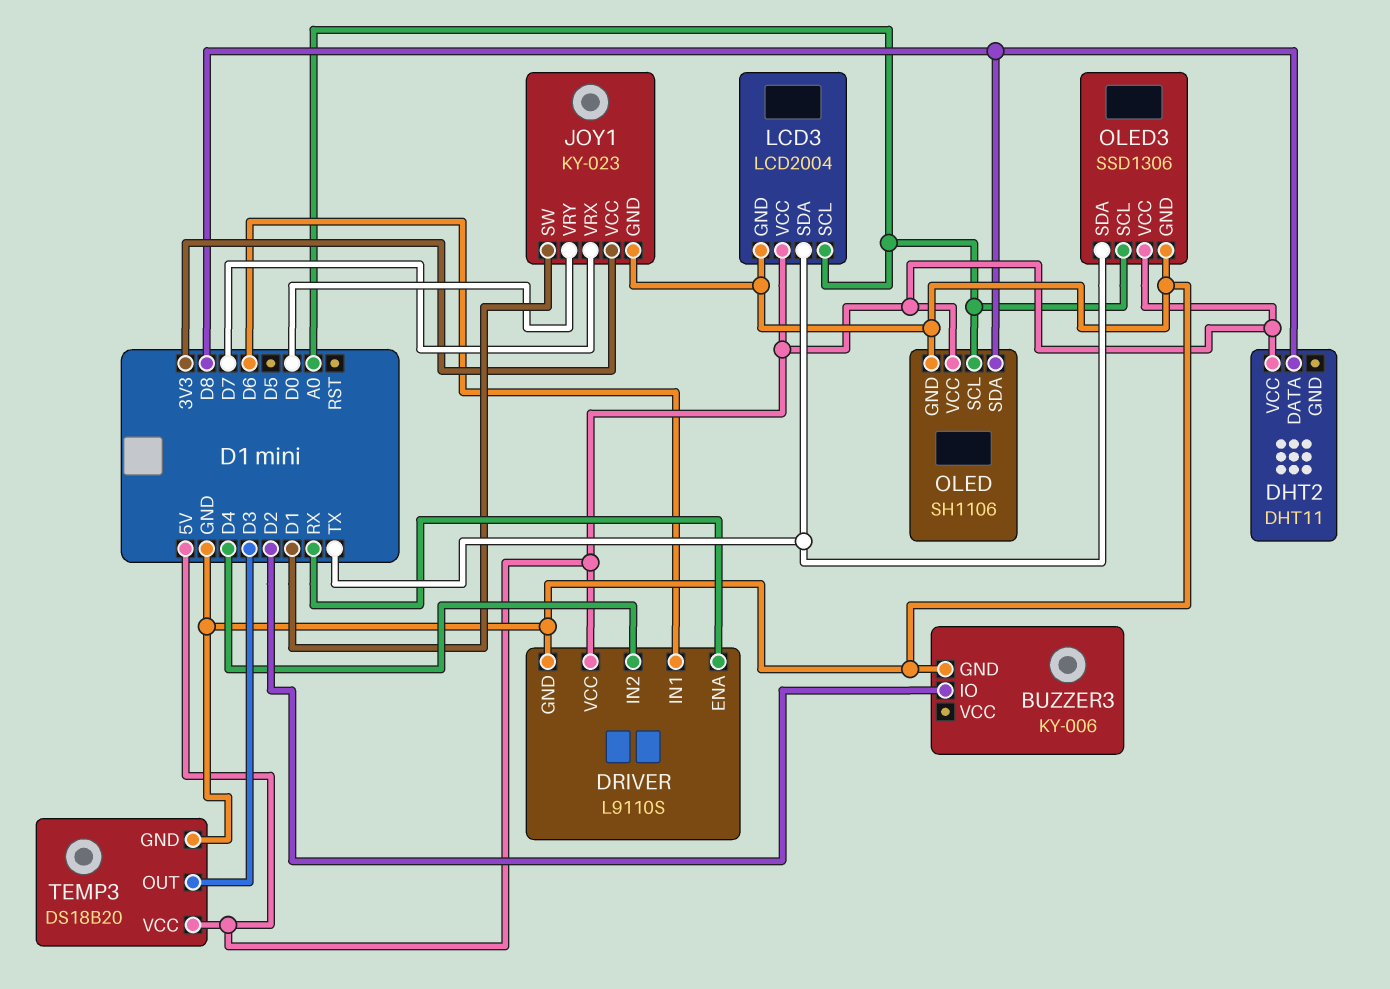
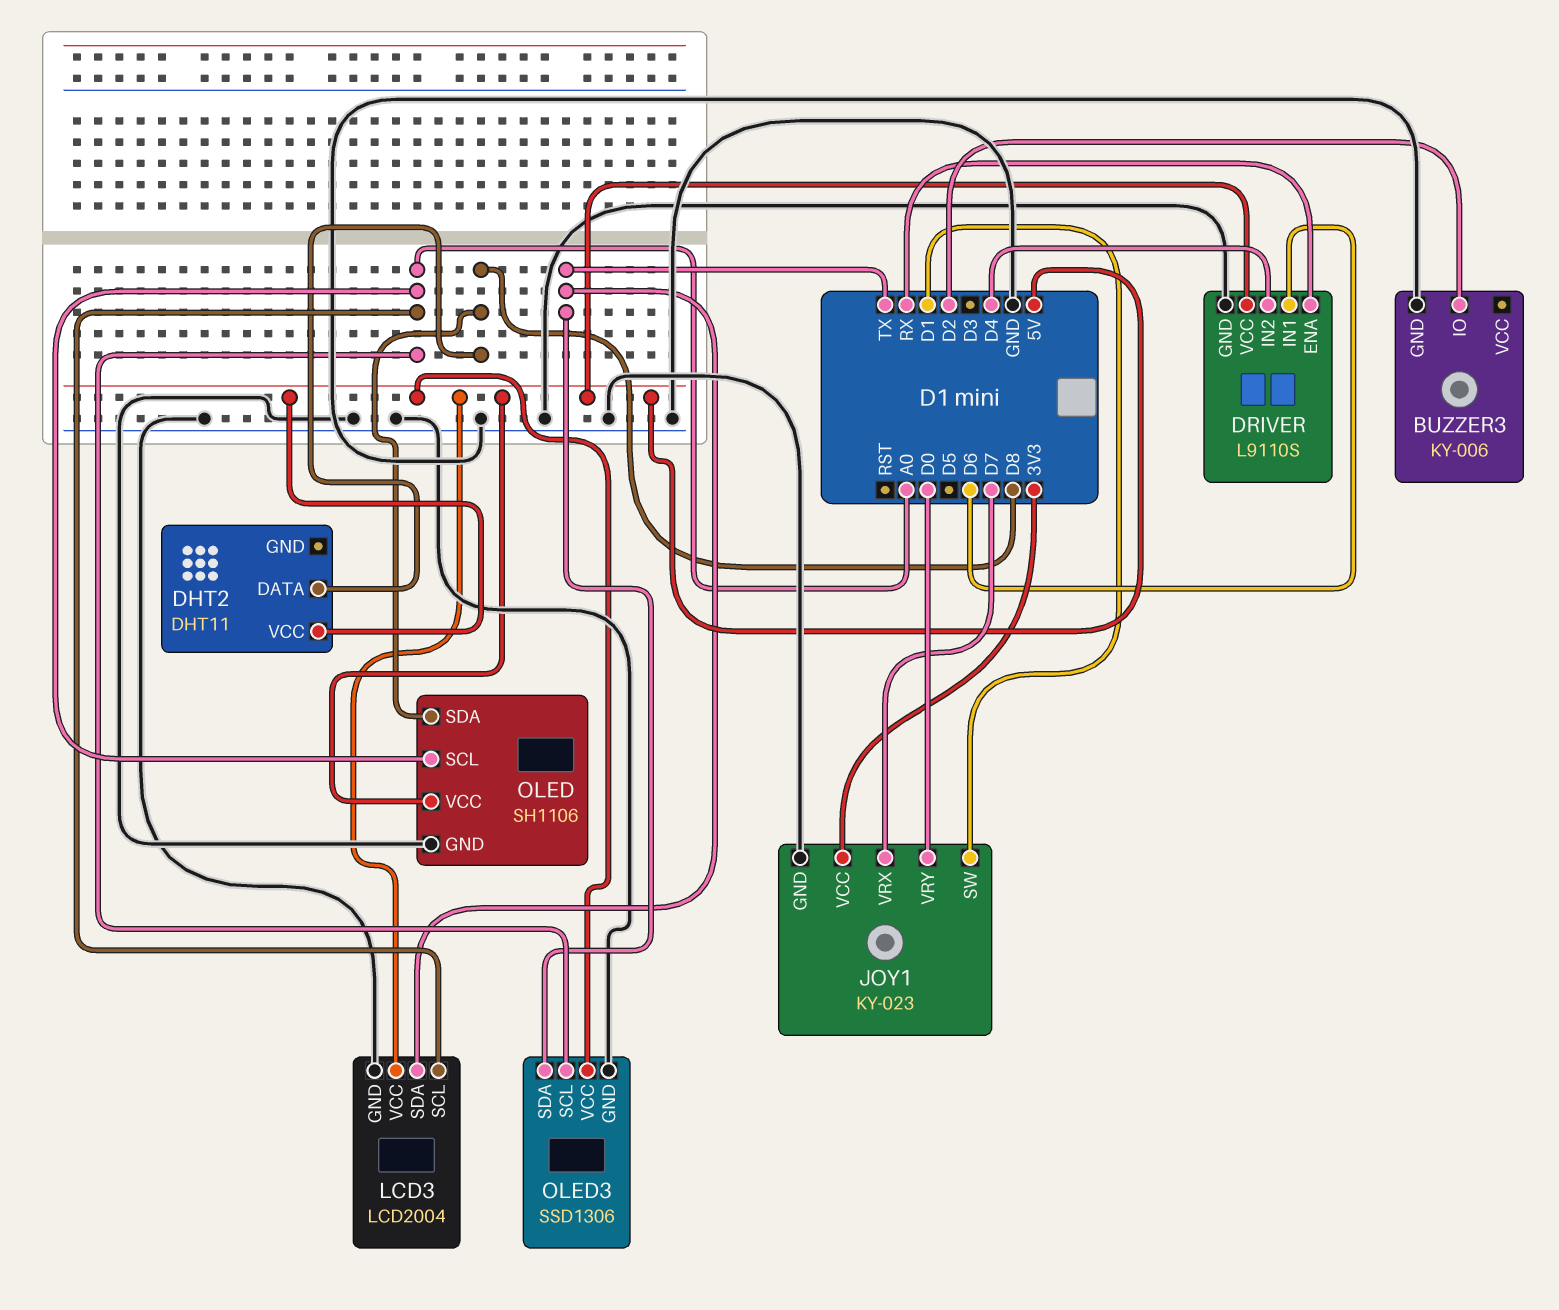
TEMP3: DS18B20 -> none
TEMP3 pin GND: GND -> none
TEMP3 pin OUT: D3 -> none
TEMP3 pin VCC: 5V -> none

